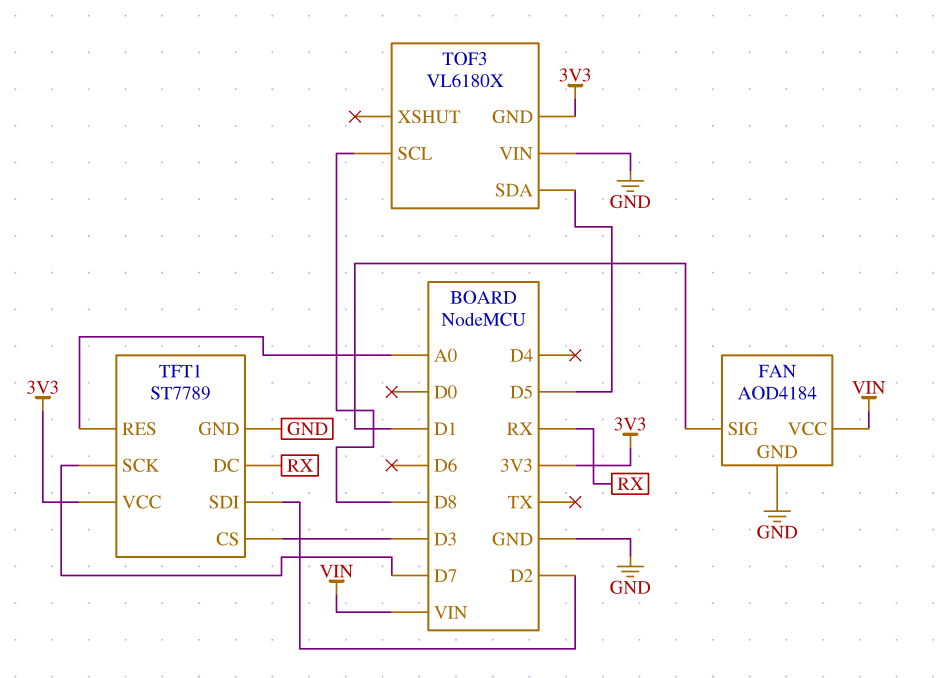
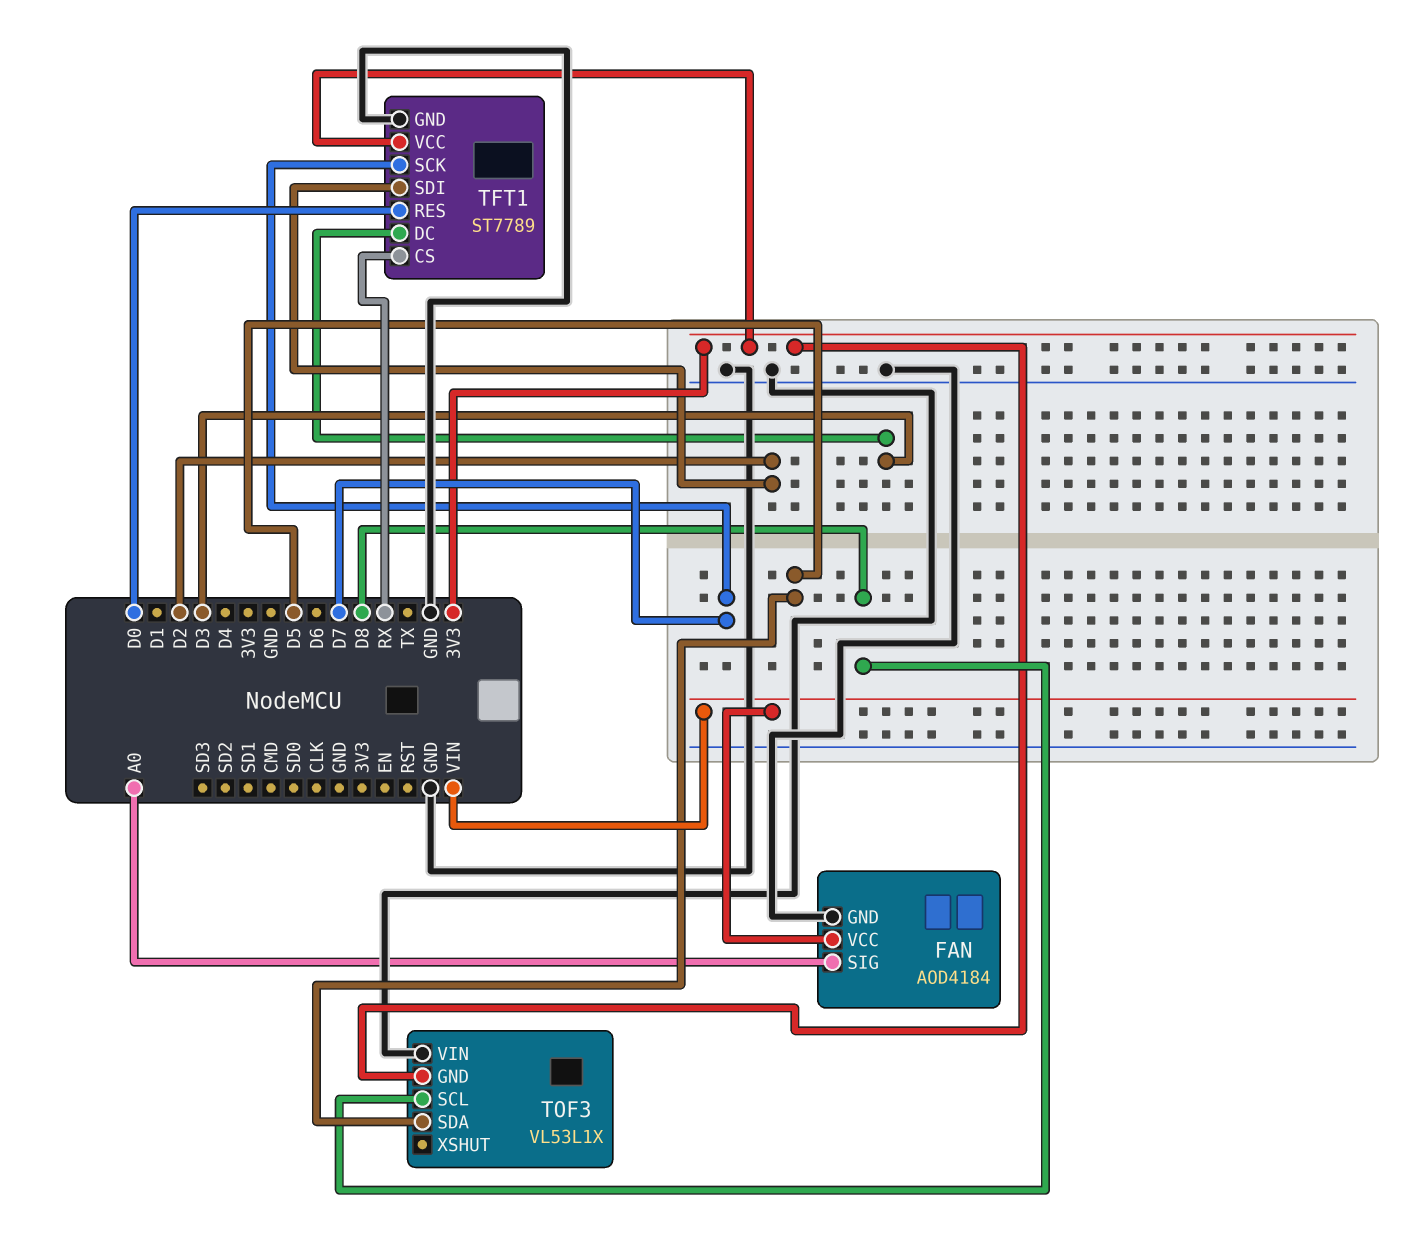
FAN pin SIG: D1 -> A0
TFT1 pin CS: D3 -> RX
TFT1 pin DC: RX -> D3
TFT1 pin RES: A0 -> D0
TOF3: VL6180X -> VL53L1X

